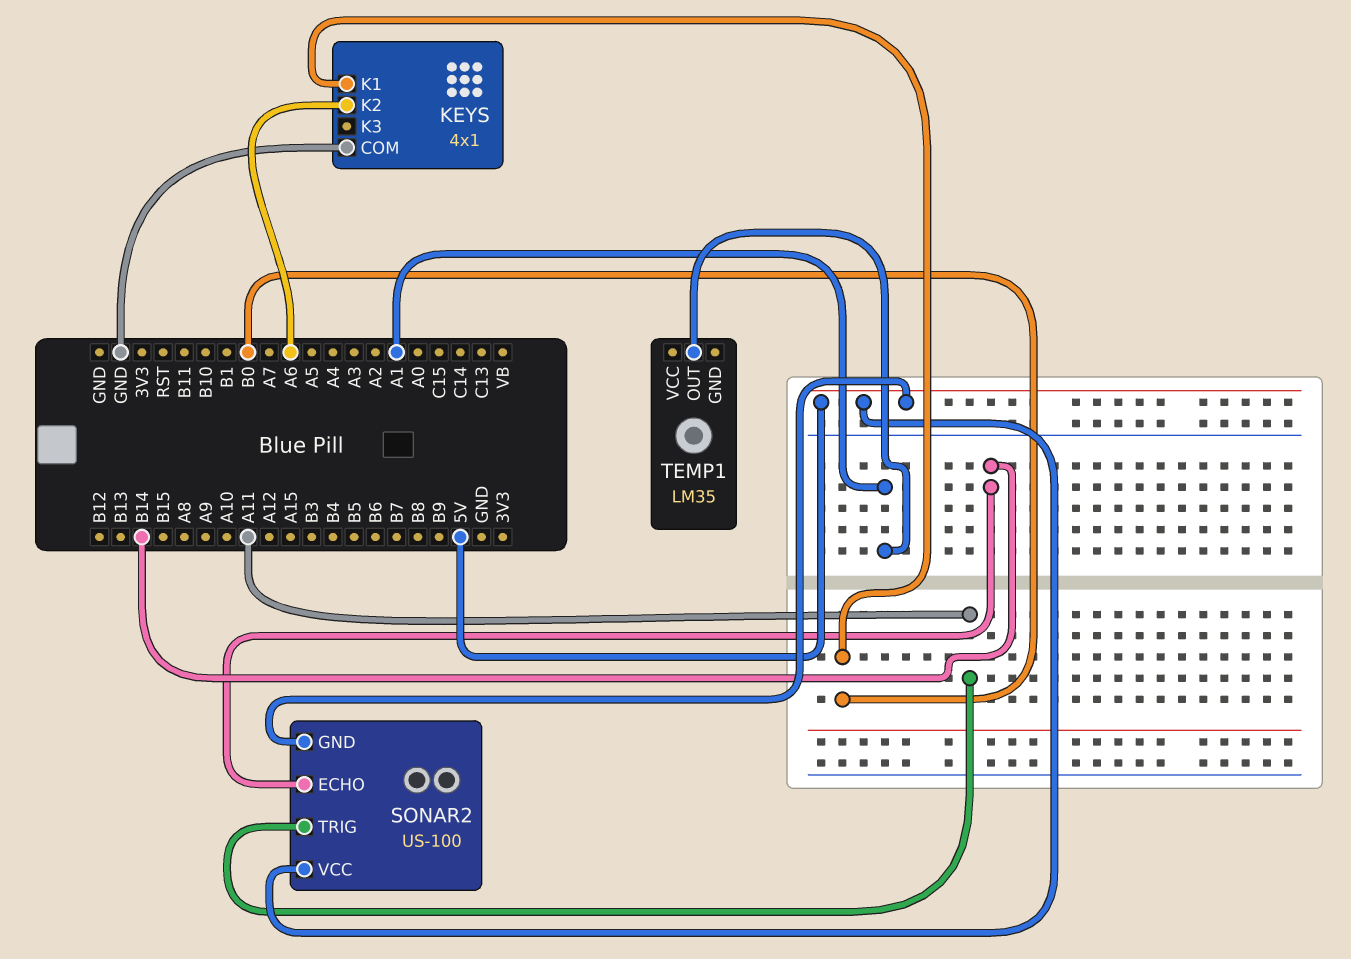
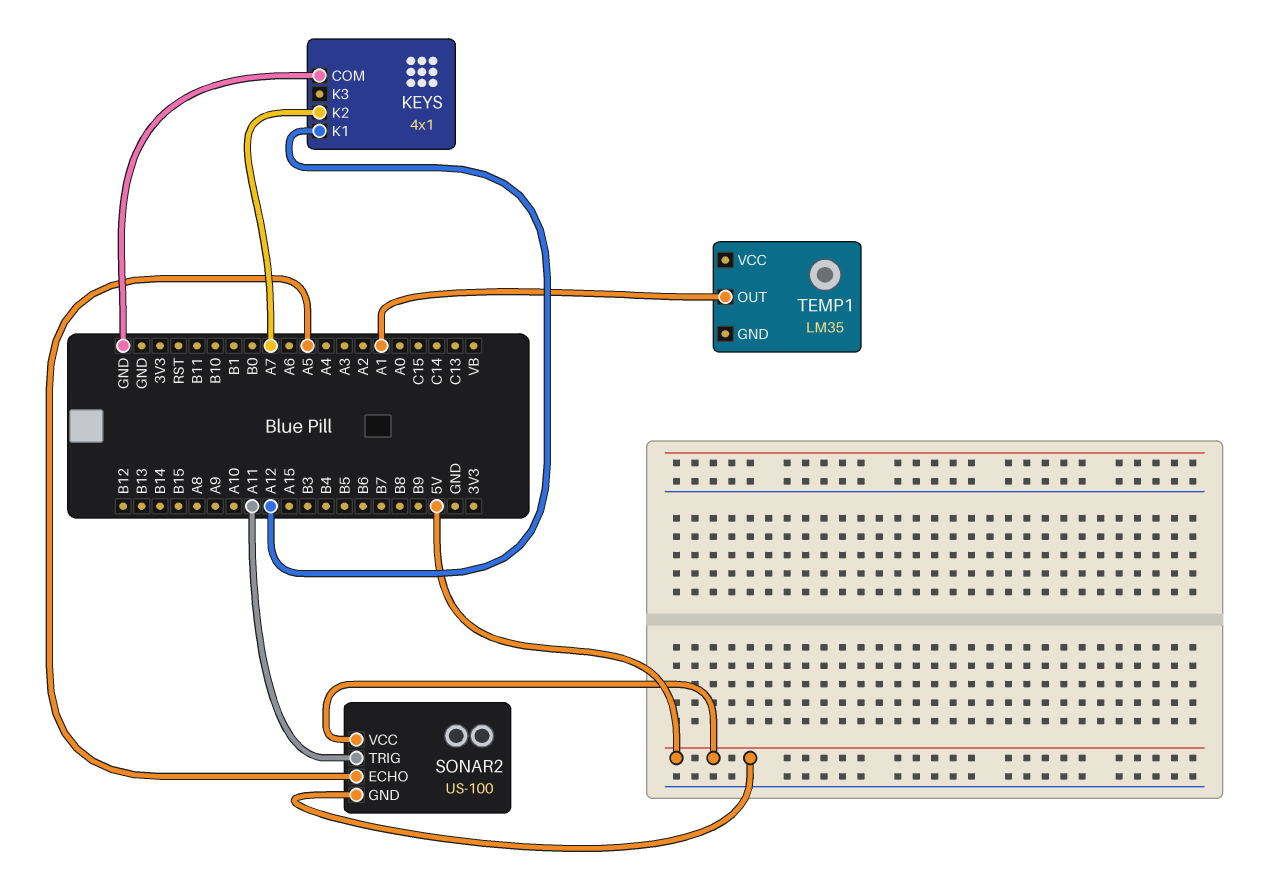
KEYS pin K1: B0 -> A12
KEYS pin K2: A6 -> A7
SONAR2 pin ECHO: B14 -> A5

